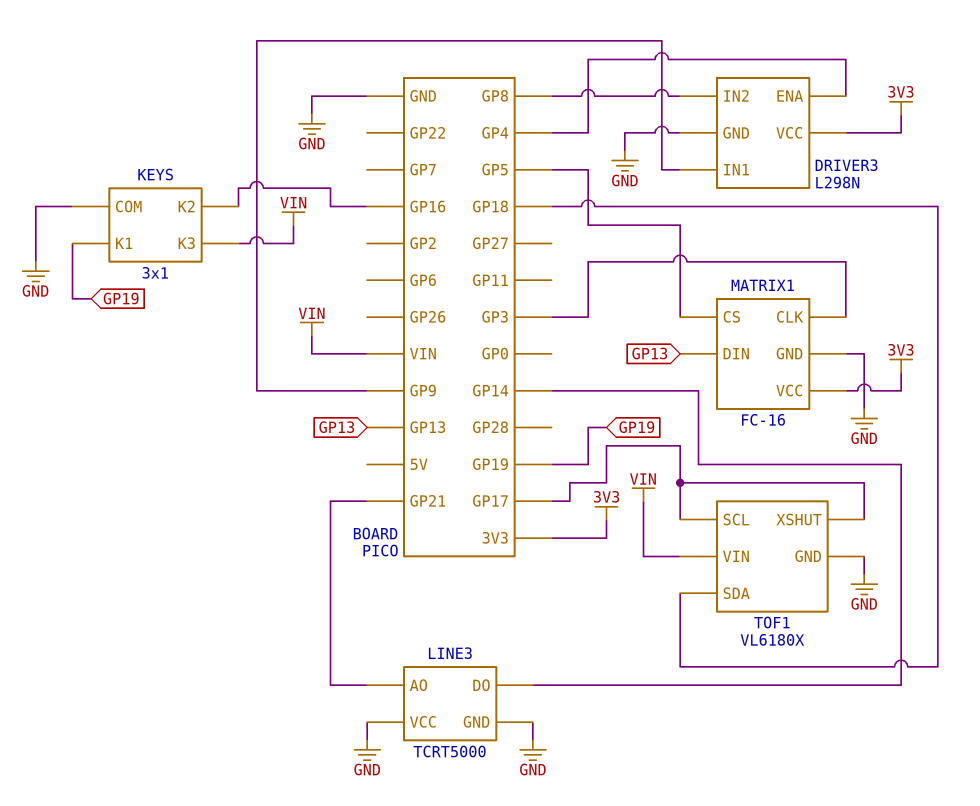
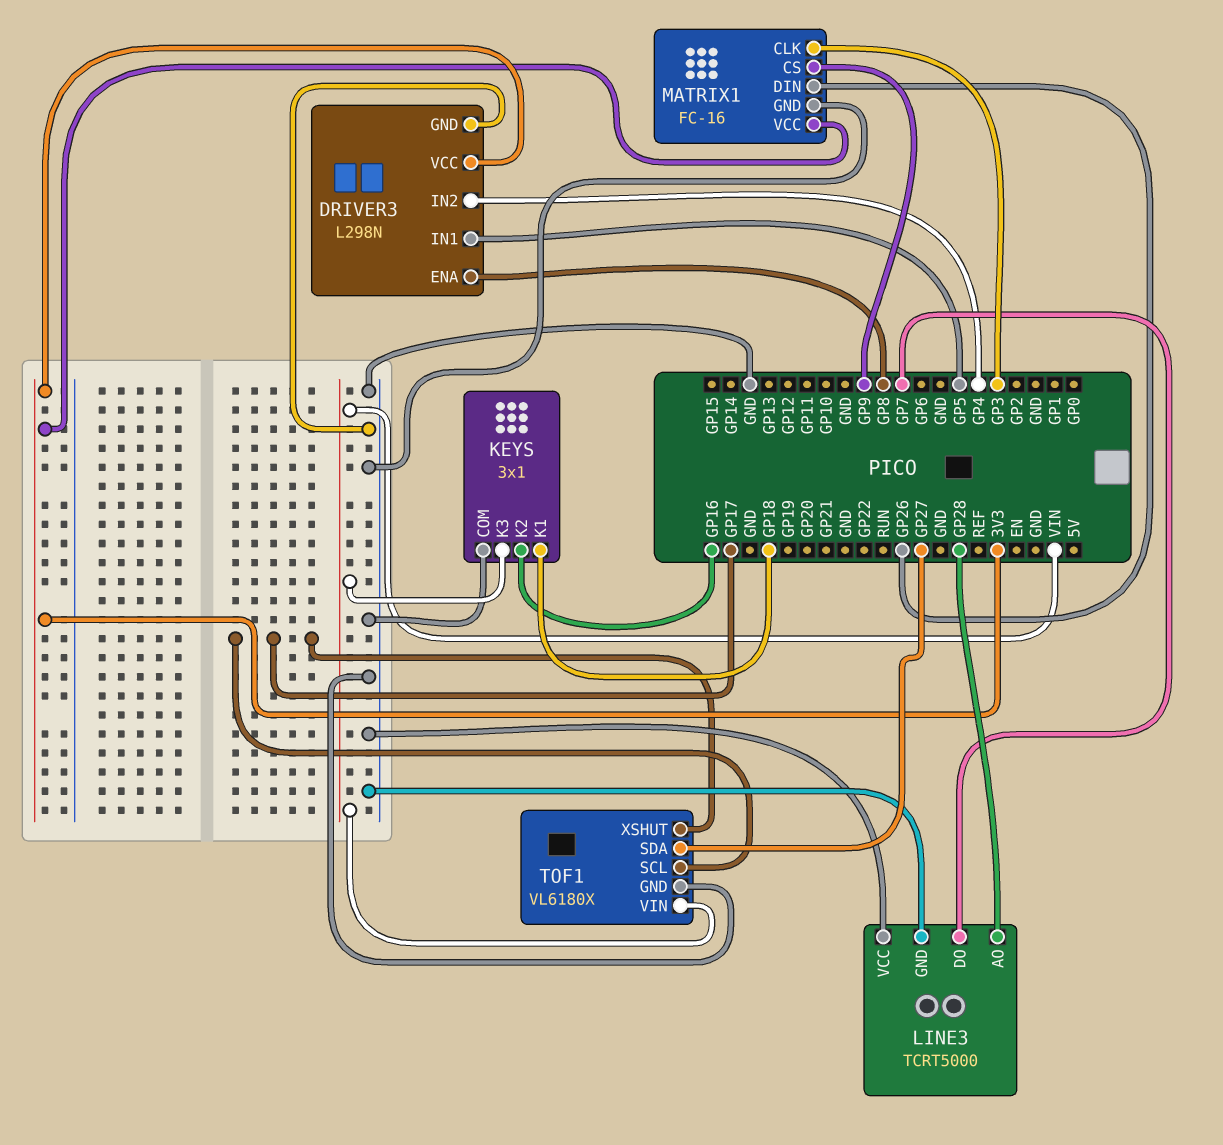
DRIVER3 pin ENA: GP4 -> GP8
DRIVER3 pin IN1: GP9 -> GP5
DRIVER3 pin IN2: GP8 -> GP4
KEYS pin K1: GP19 -> GP18
LINE3 pin AO: GP21 -> GP28
LINE3 pin DO: GP14 -> GP7
MATRIX1 pin CS: GP5 -> GP9
MATRIX1 pin DIN: GP13 -> GP26
TOF1 pin SDA: GP18 -> GP27

